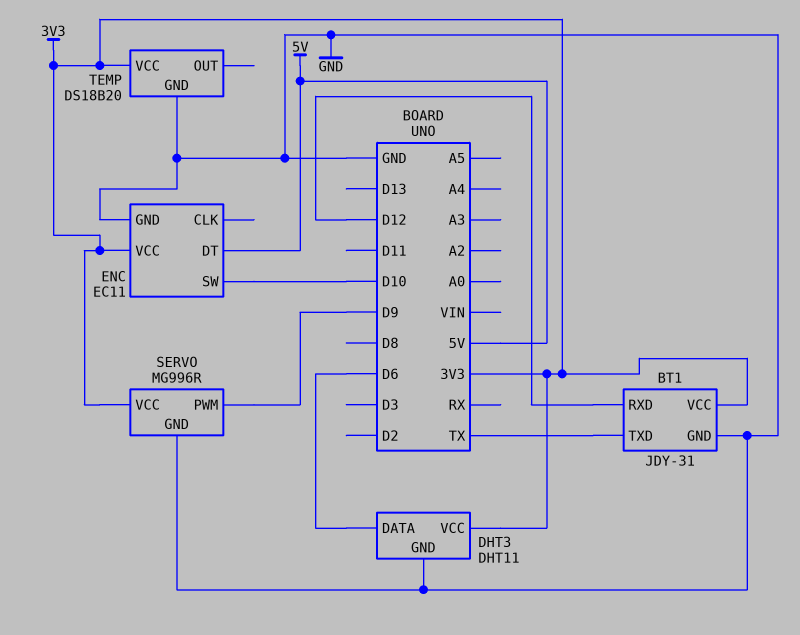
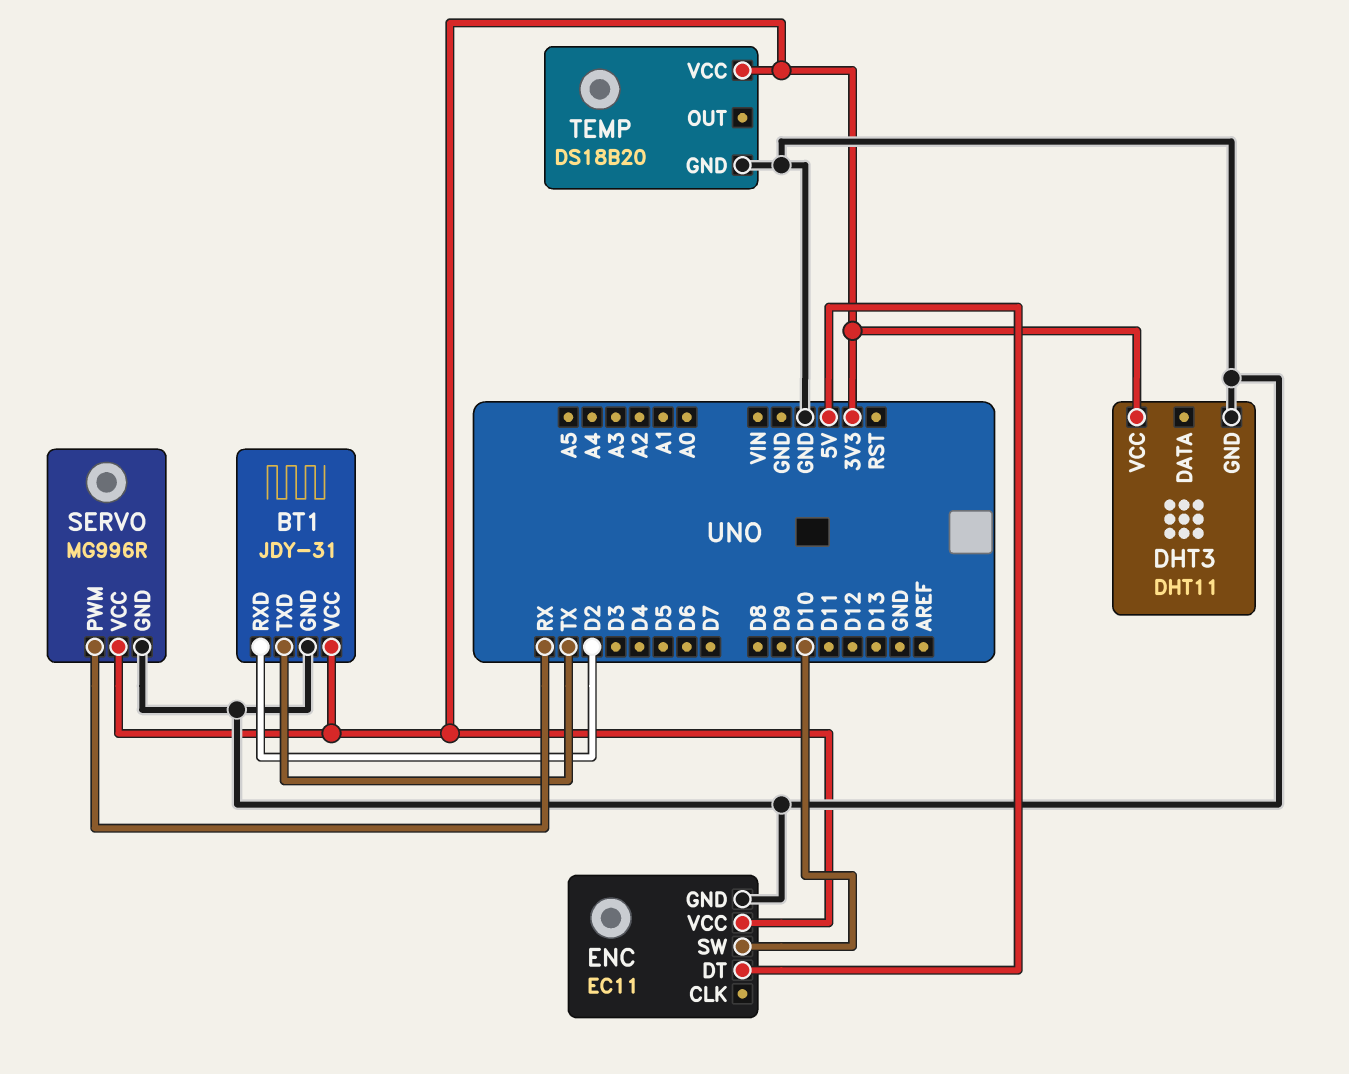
BT1 pin RXD: D12 -> D2
DHT3 pin DATA: D6 -> none
SERVO pin PWM: D9 -> RX

